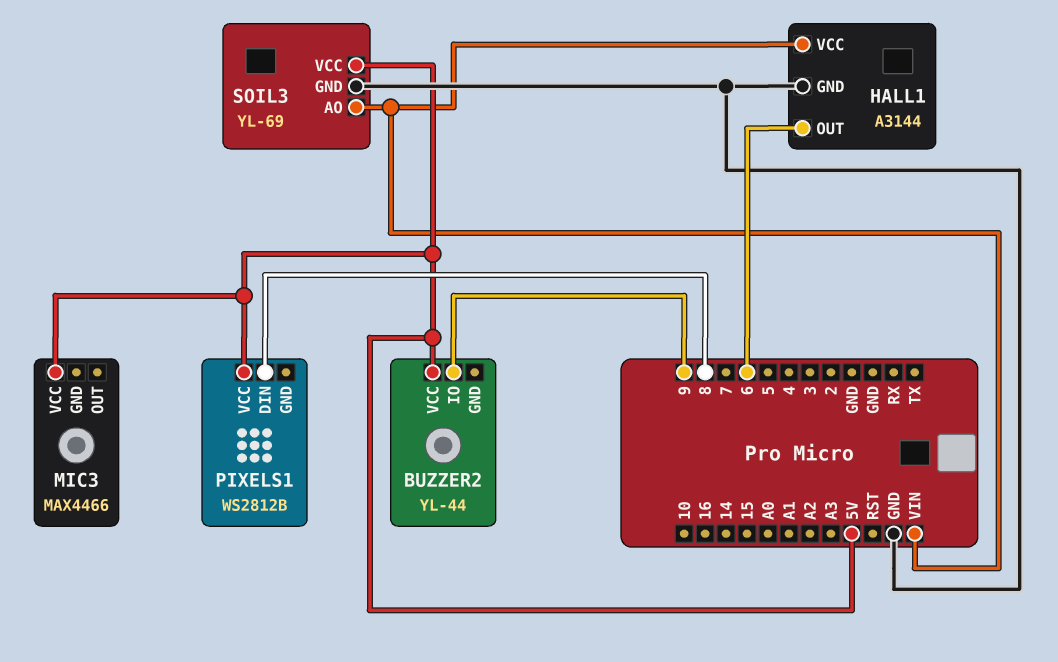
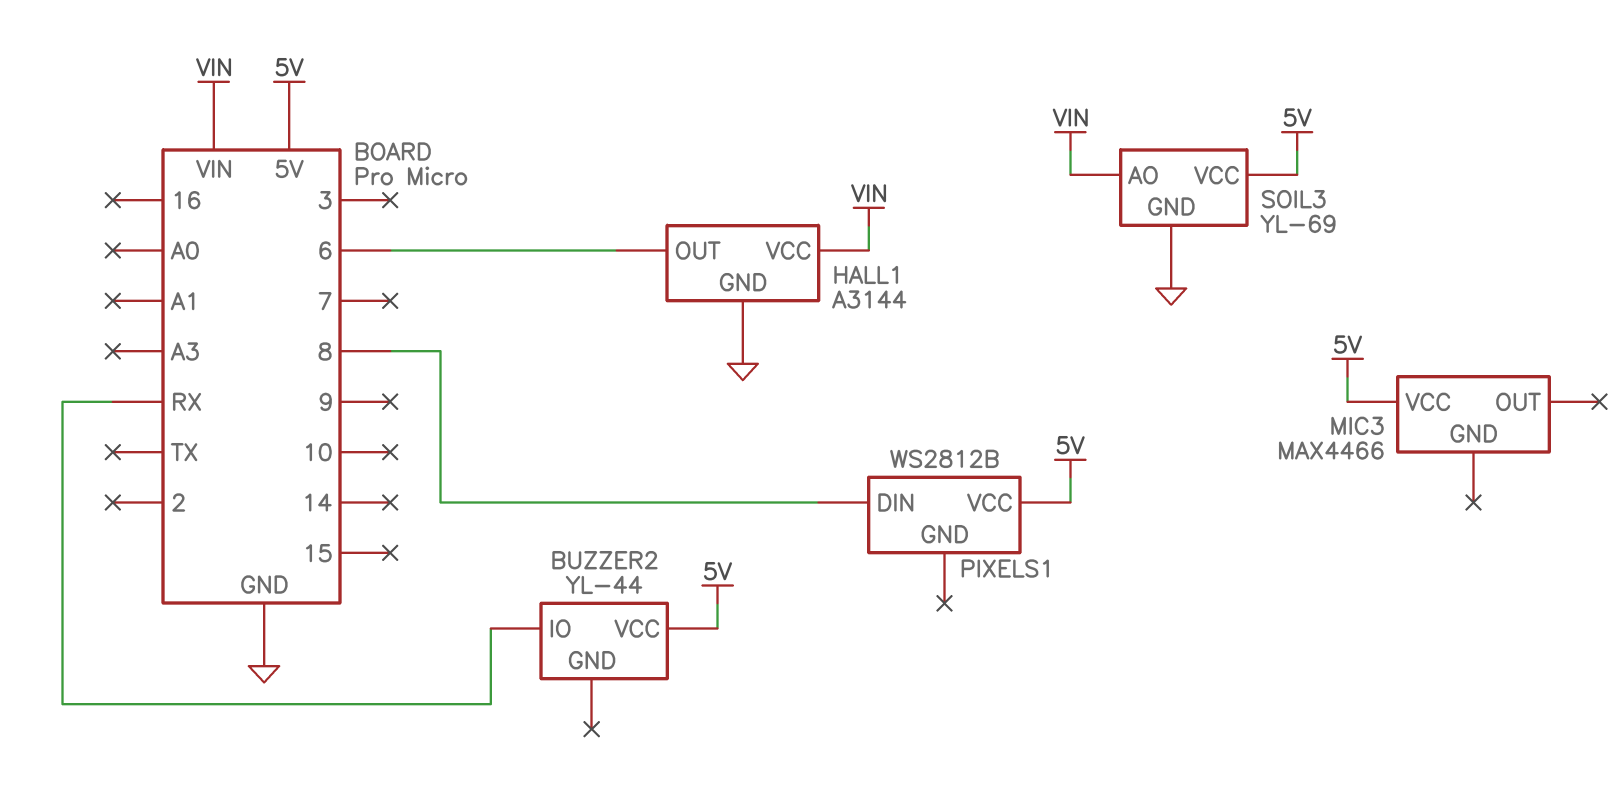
BUZZER2 pin IO: 9 -> RX

